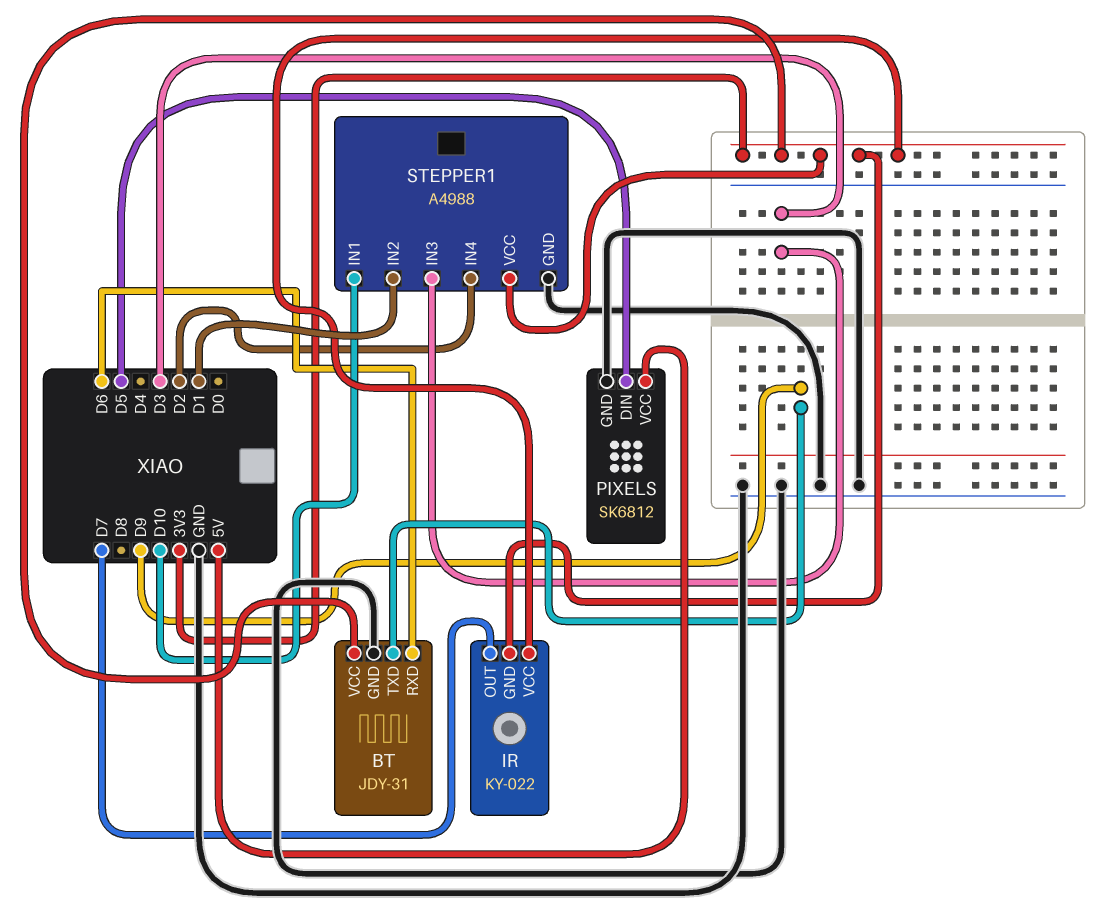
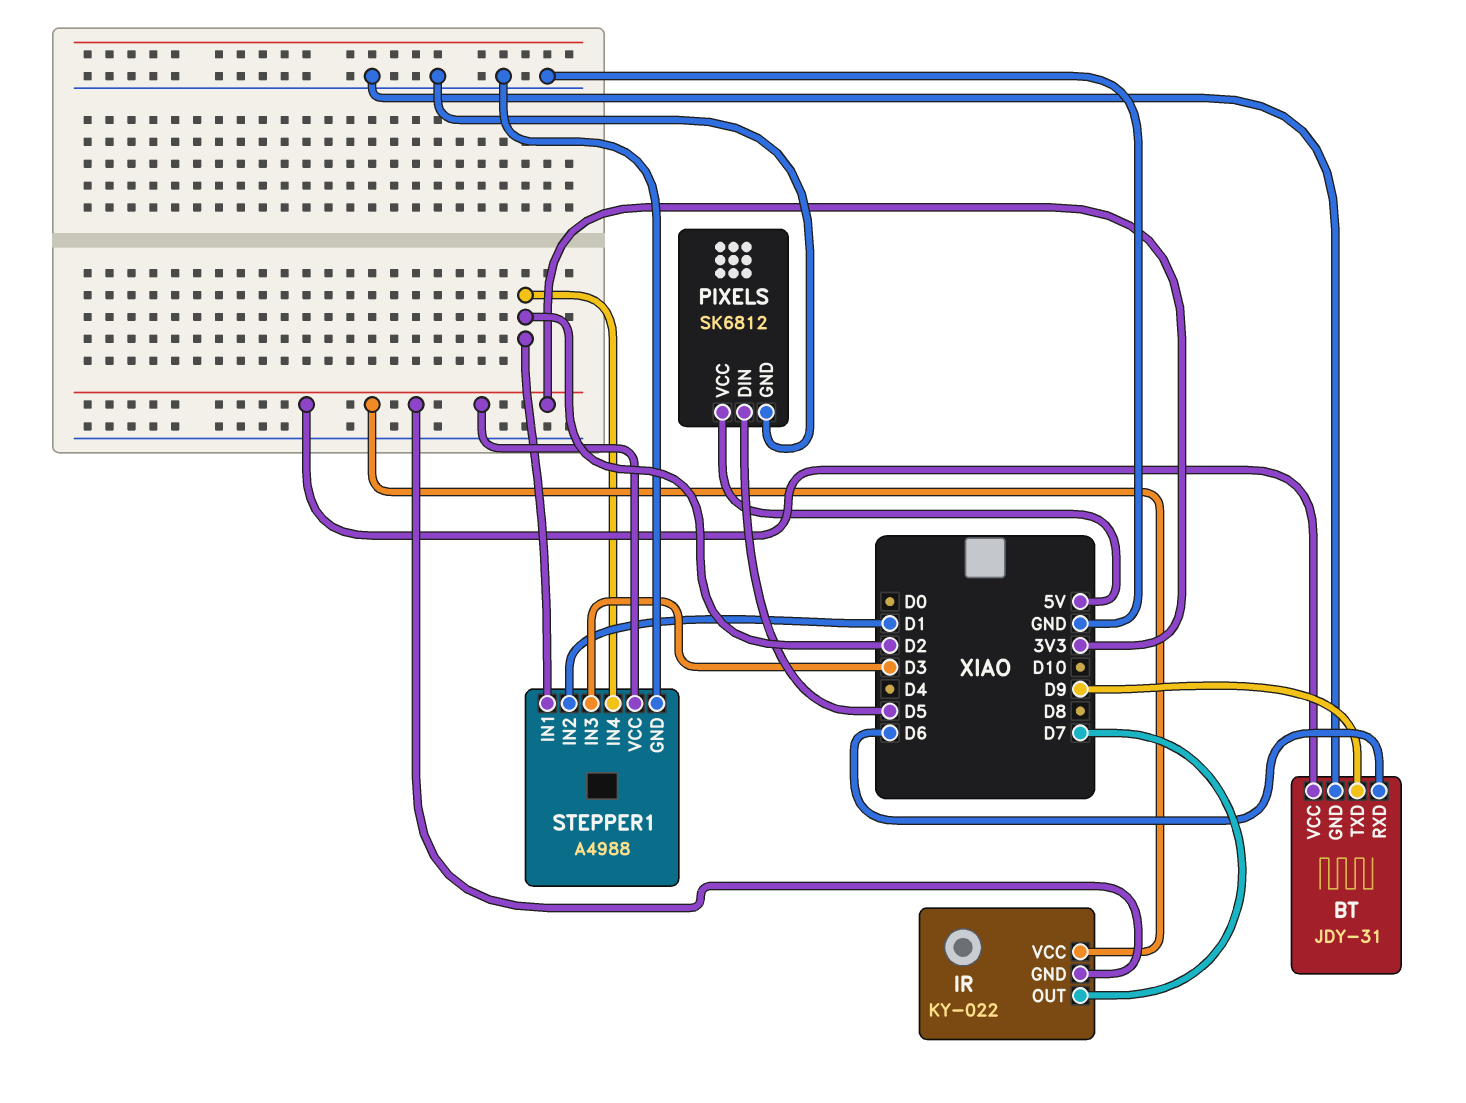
STEPPER1 pin IN1: D10 -> D2

